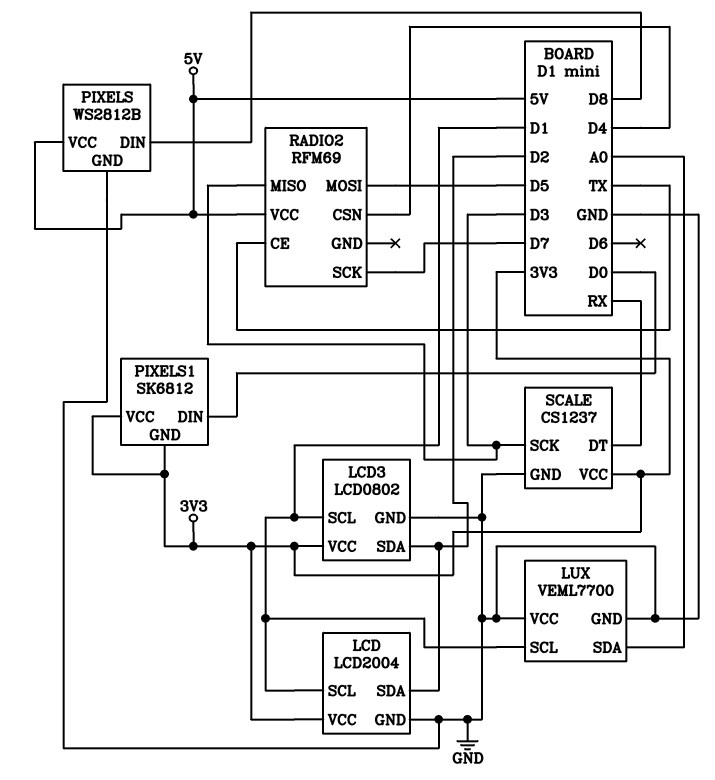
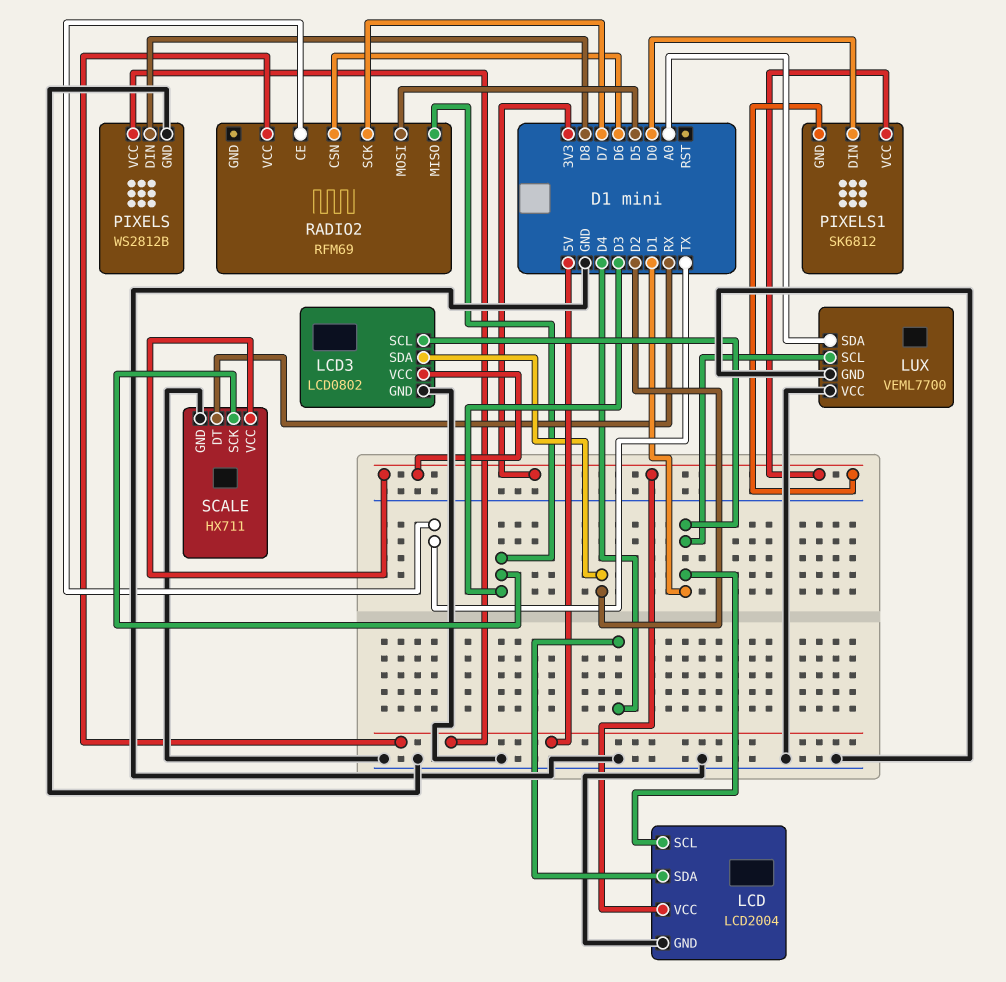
LCD pin SDA: D2 -> D4
RADIO2 pin CSN: D4 -> D6
SCALE: CS1237 -> HX711

